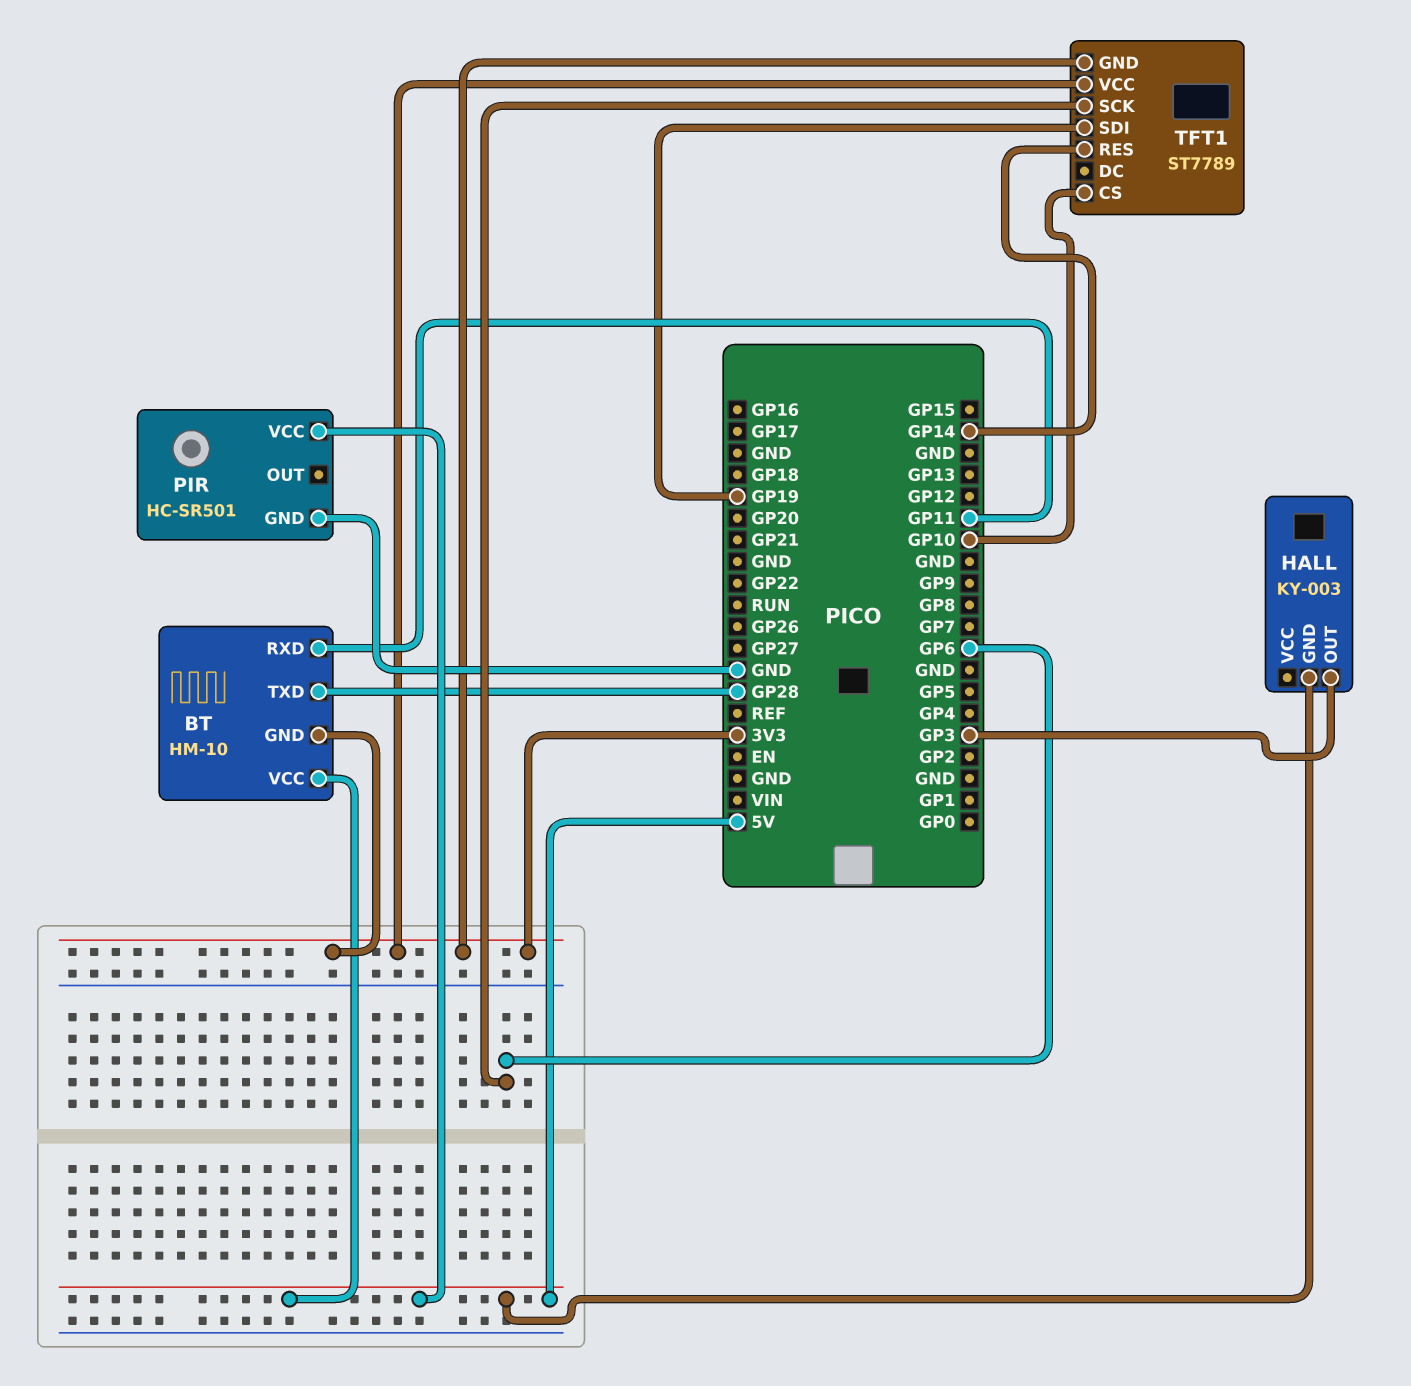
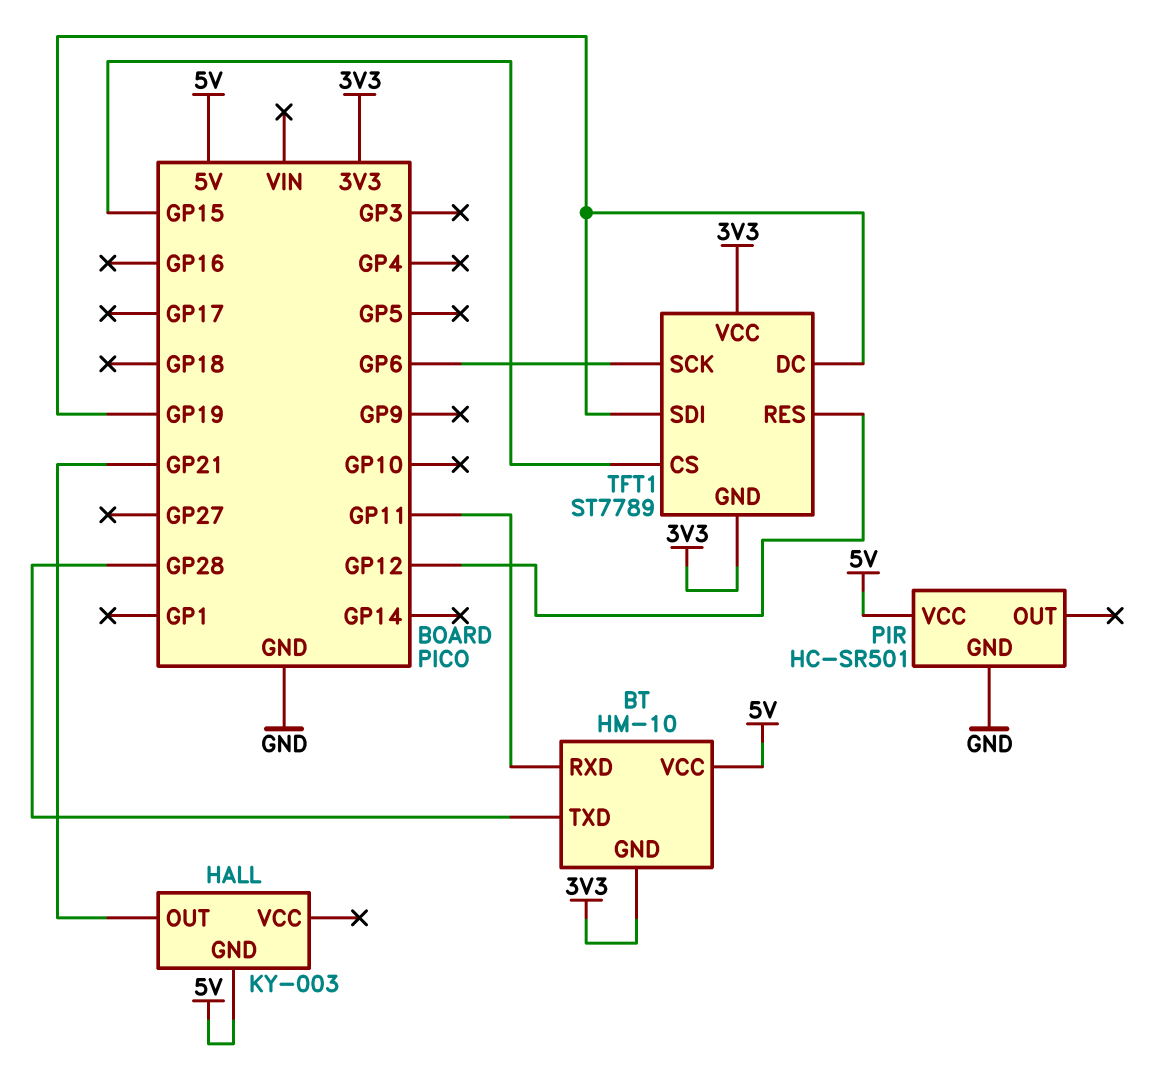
HALL pin OUT: GP3 -> GP21
TFT1 pin CS: GP10 -> GP15
TFT1 pin DC: none -> GP19
TFT1 pin RES: GP14 -> GP12

